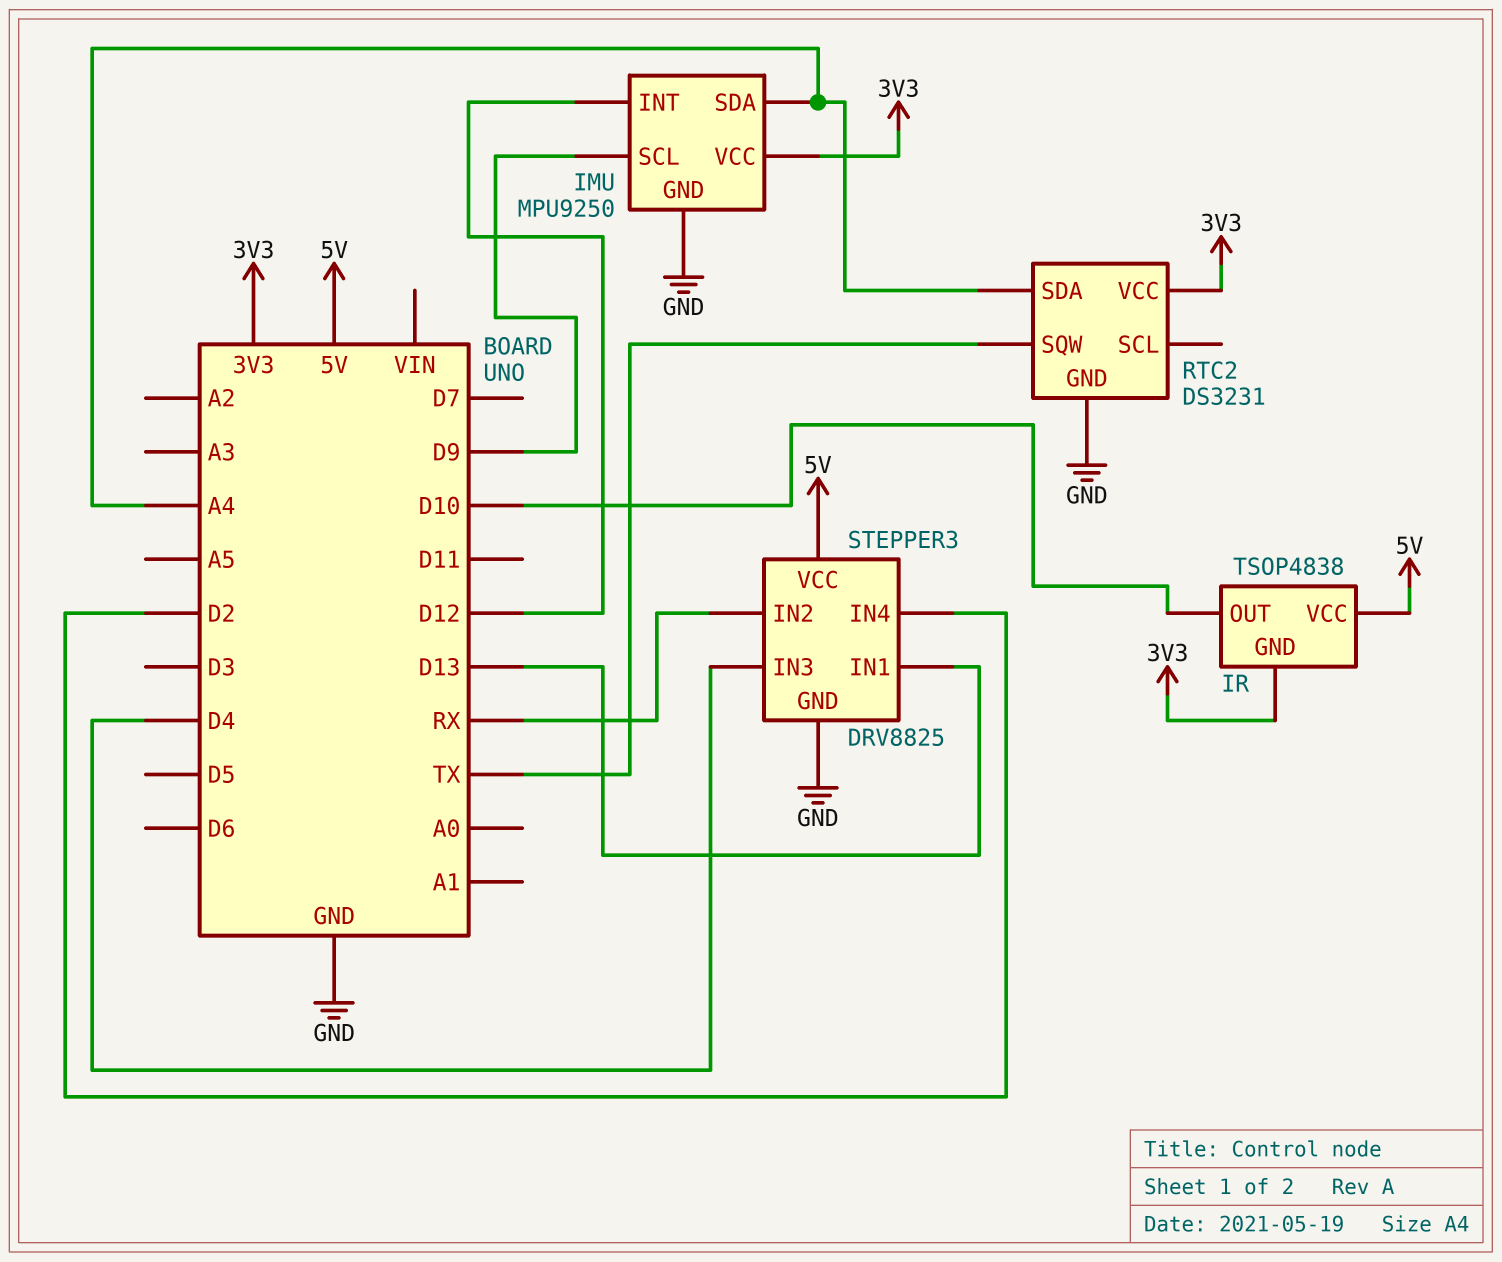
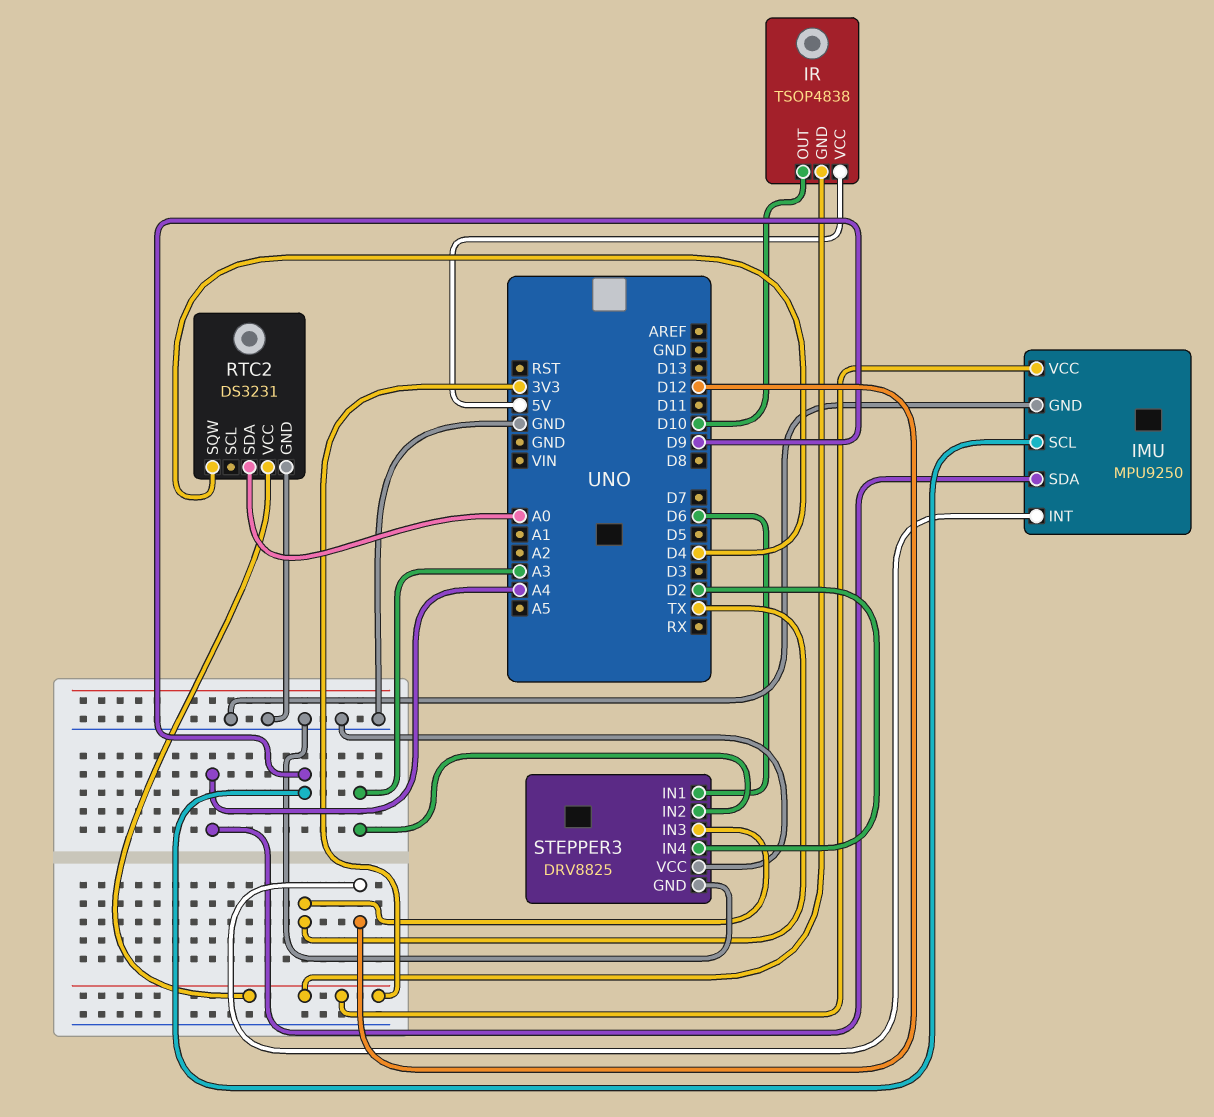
RTC2 pin SDA: A4 -> A0
RTC2 pin SQW: TX -> D4
STEPPER3 pin IN1: D13 -> D6
STEPPER3 pin IN2: RX -> A3
STEPPER3 pin IN3: D4 -> TX
STEPPER3 pin VCC: 5V -> GND

